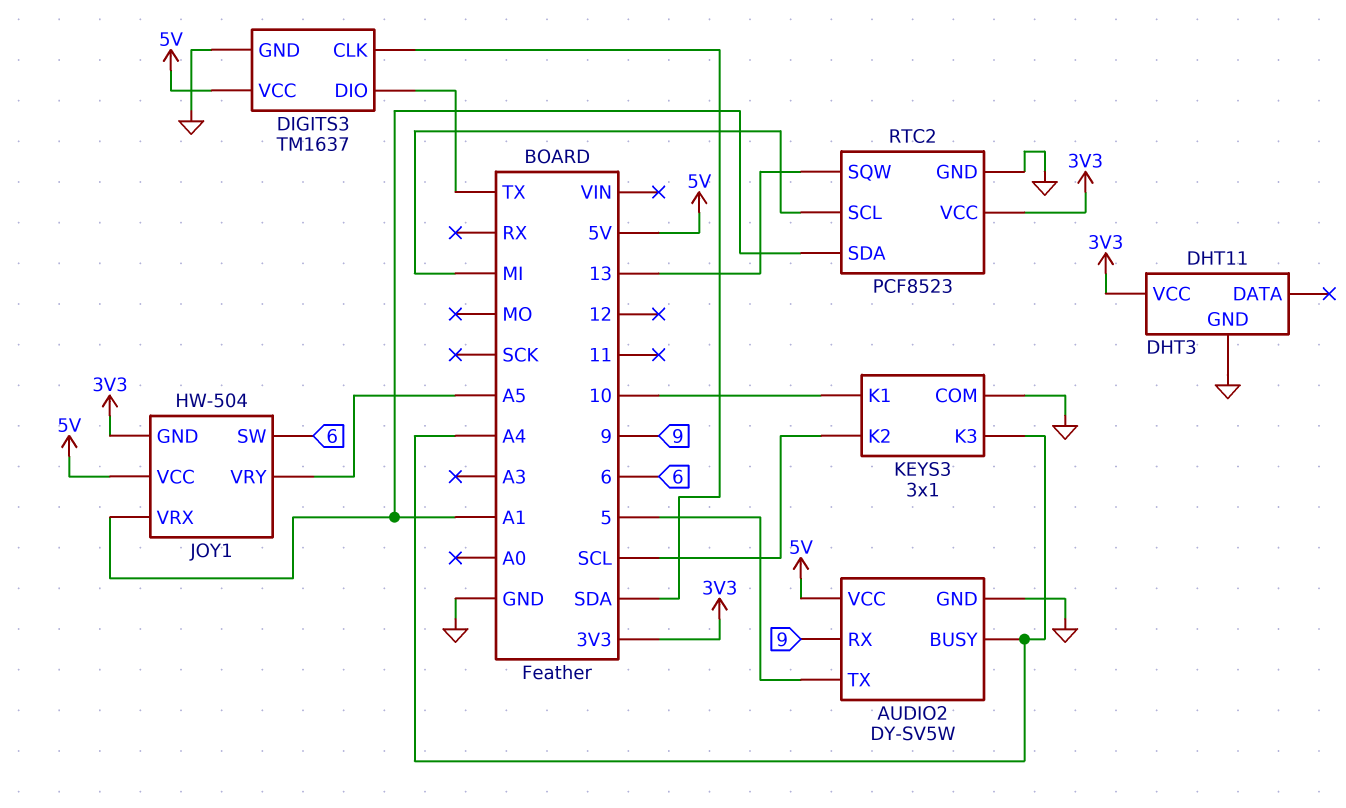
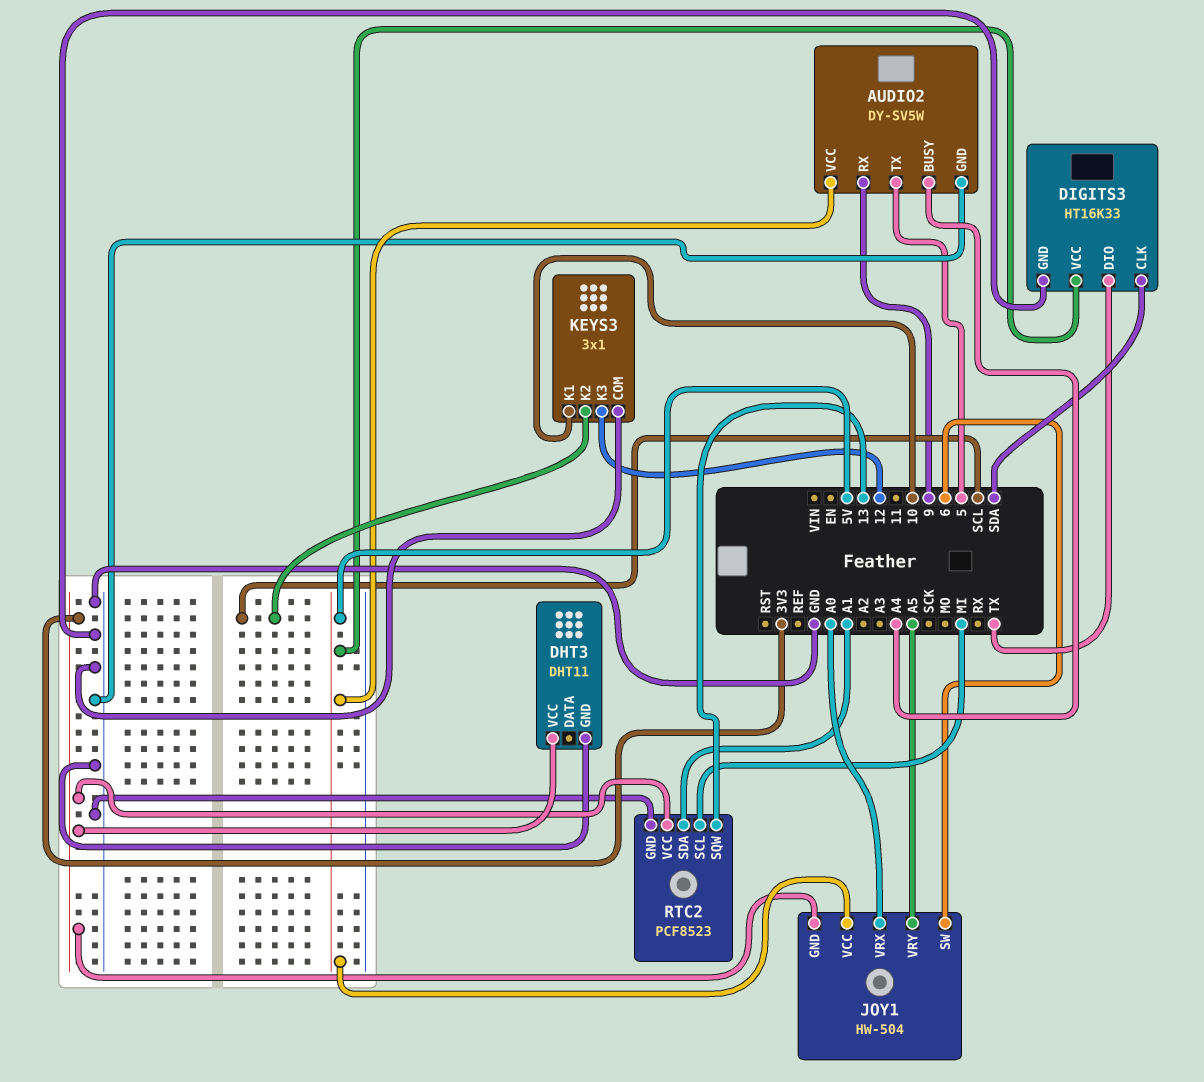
DIGITS3: TM1637 -> HT16K33
JOY1 pin VRX: A1 -> A0
KEYS3 pin K3: A4 -> 12

